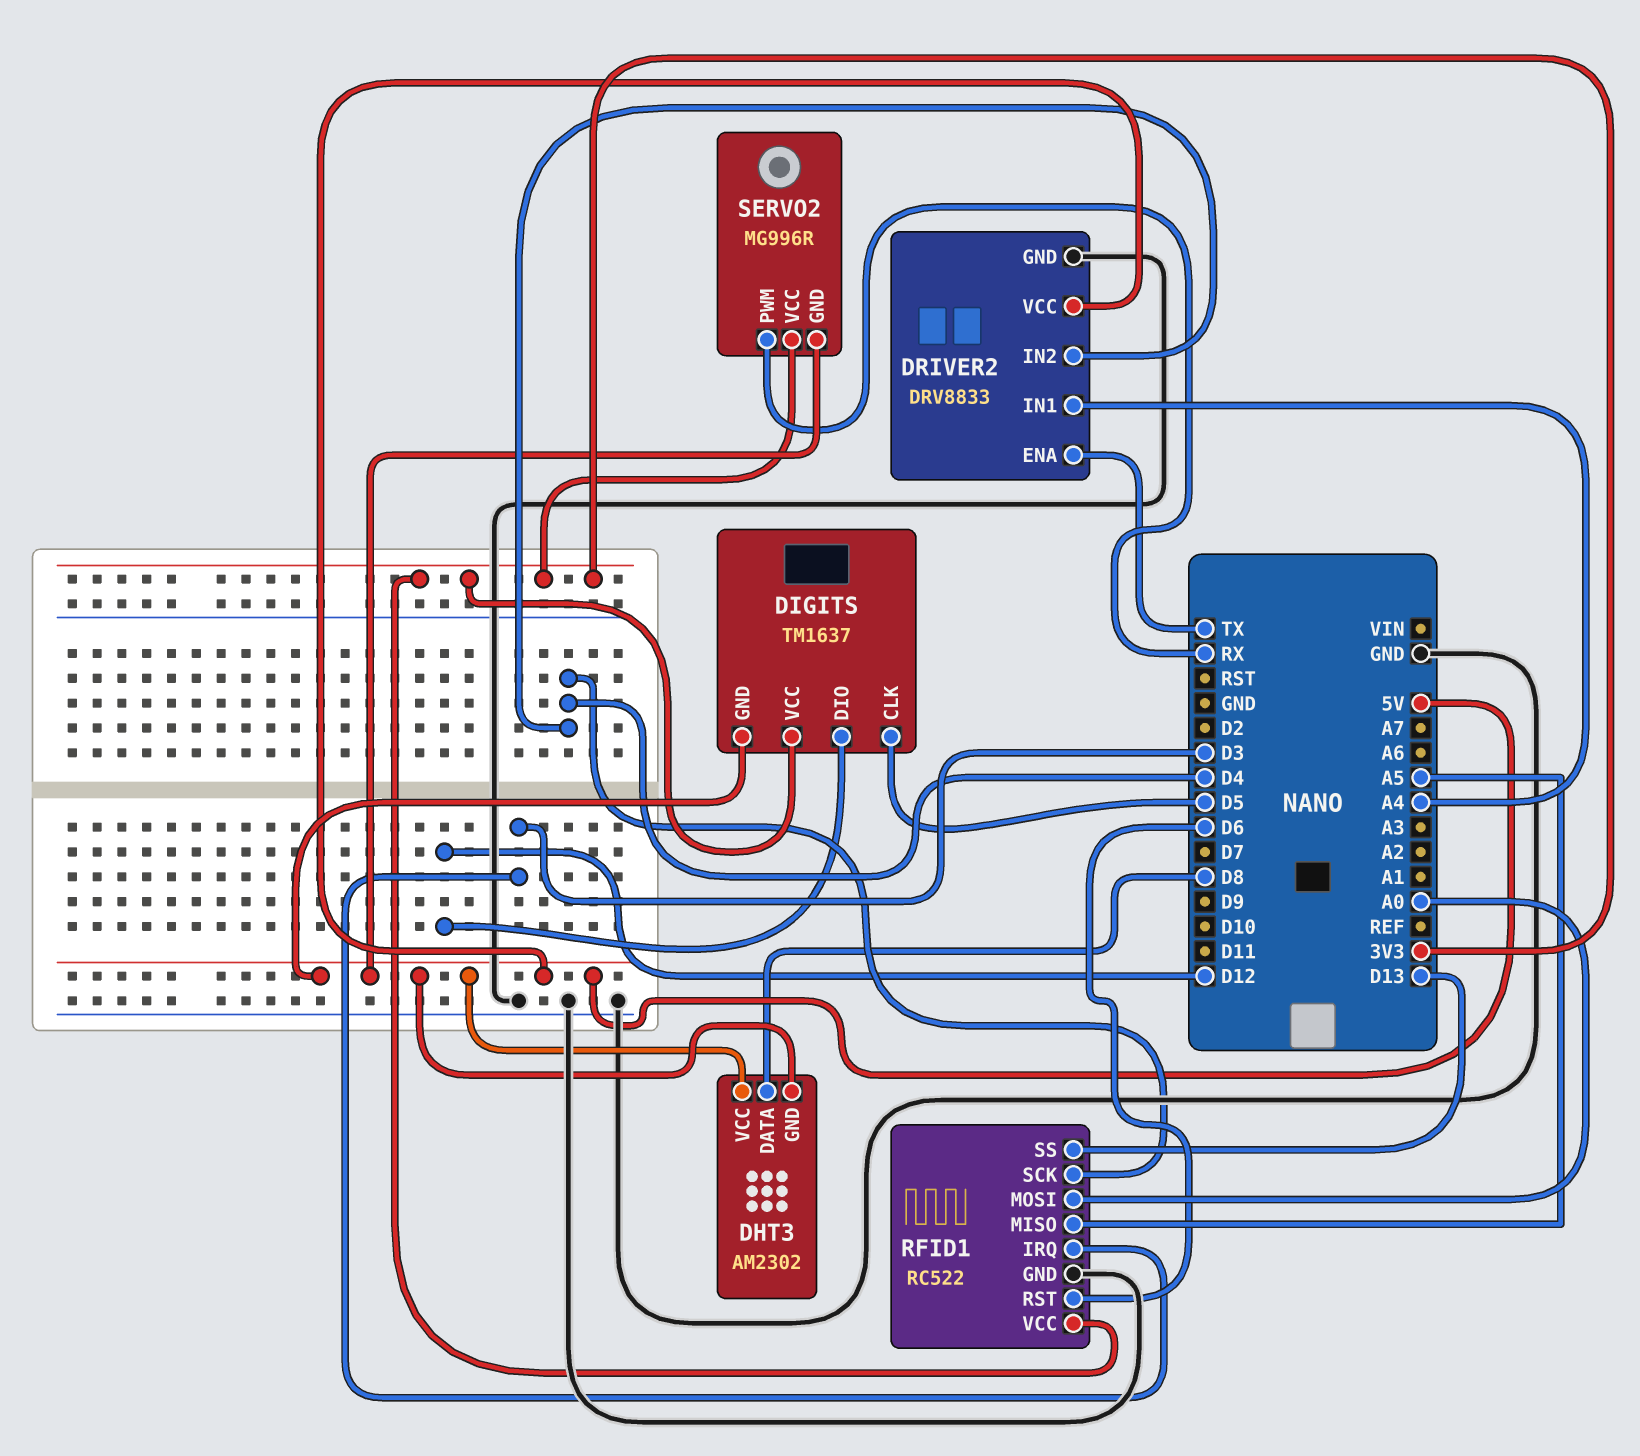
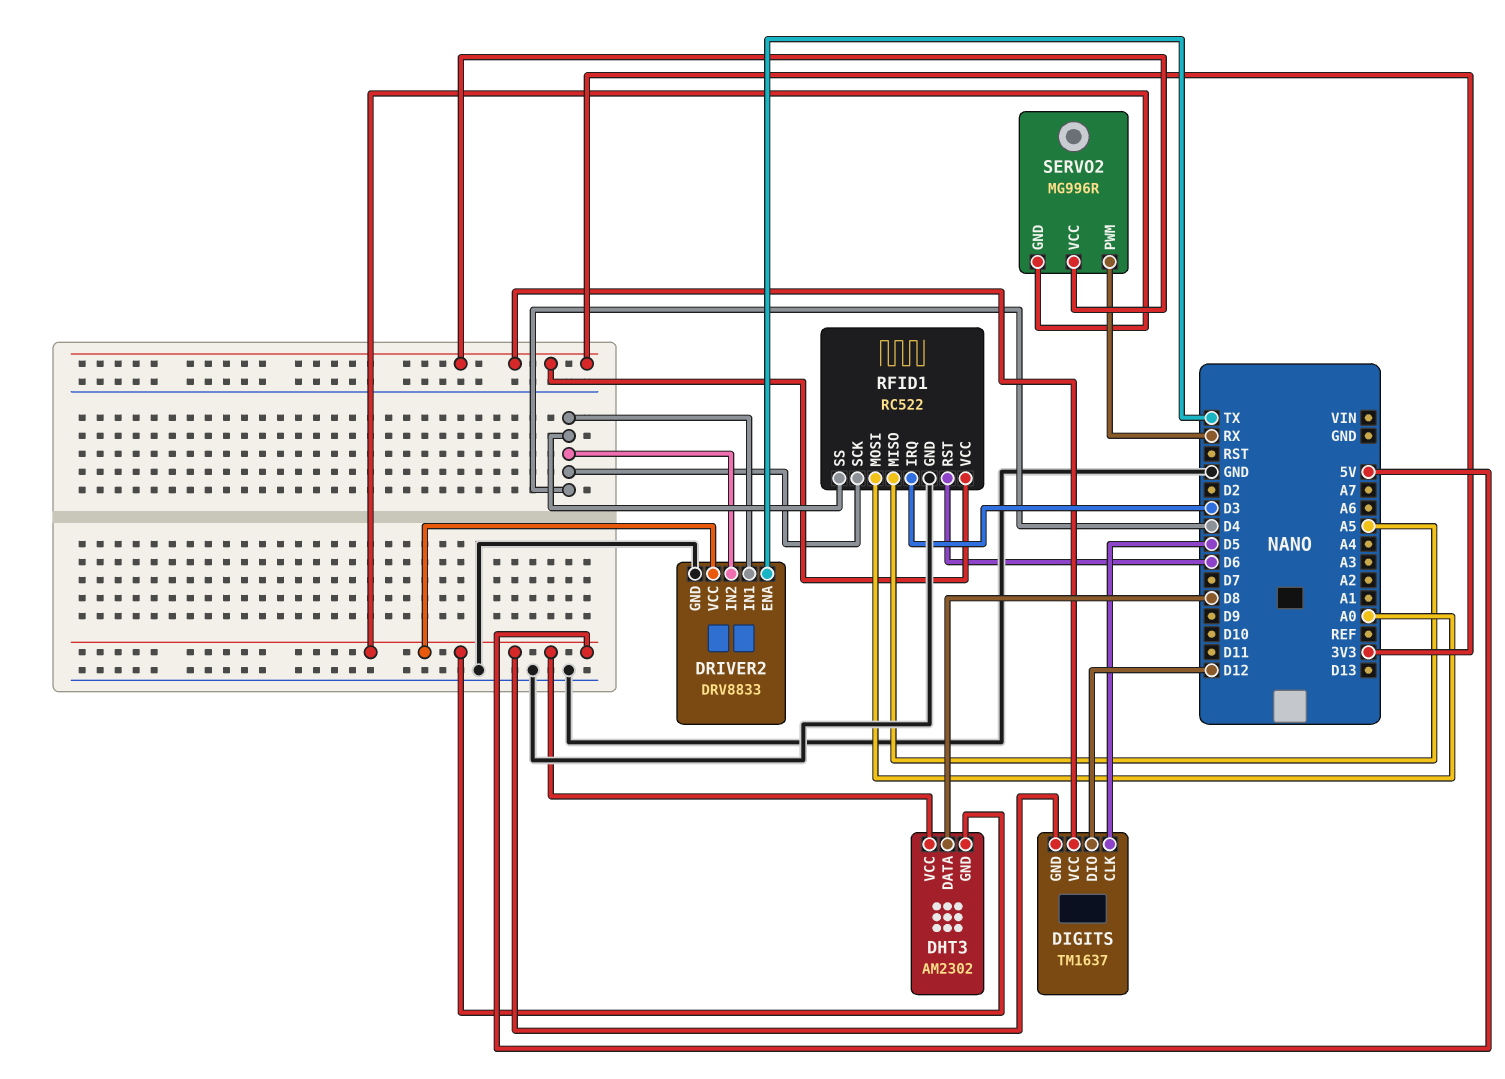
DRIVER2 pin IN1: A4 -> D4
RFID1 pin SS: D13 -> D4

